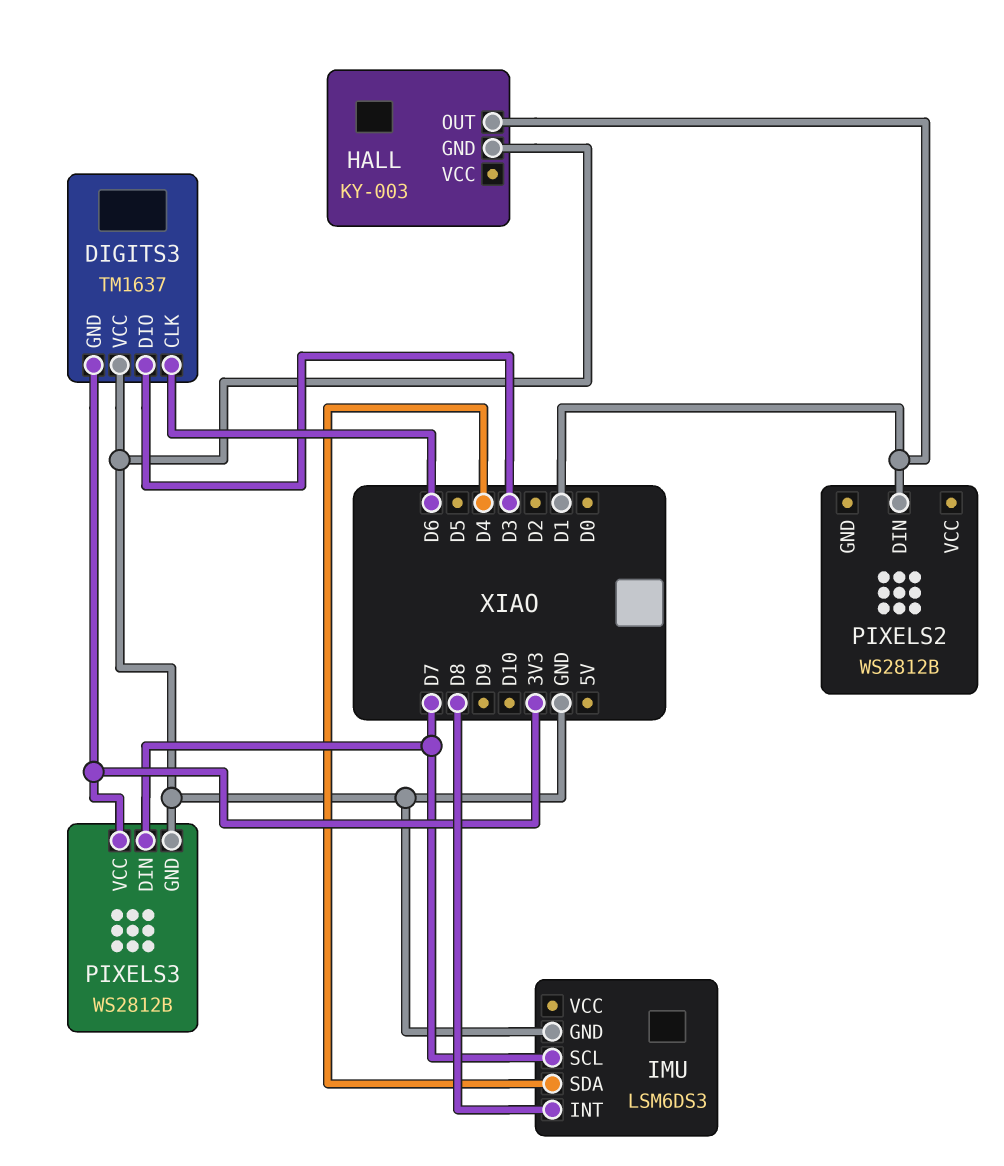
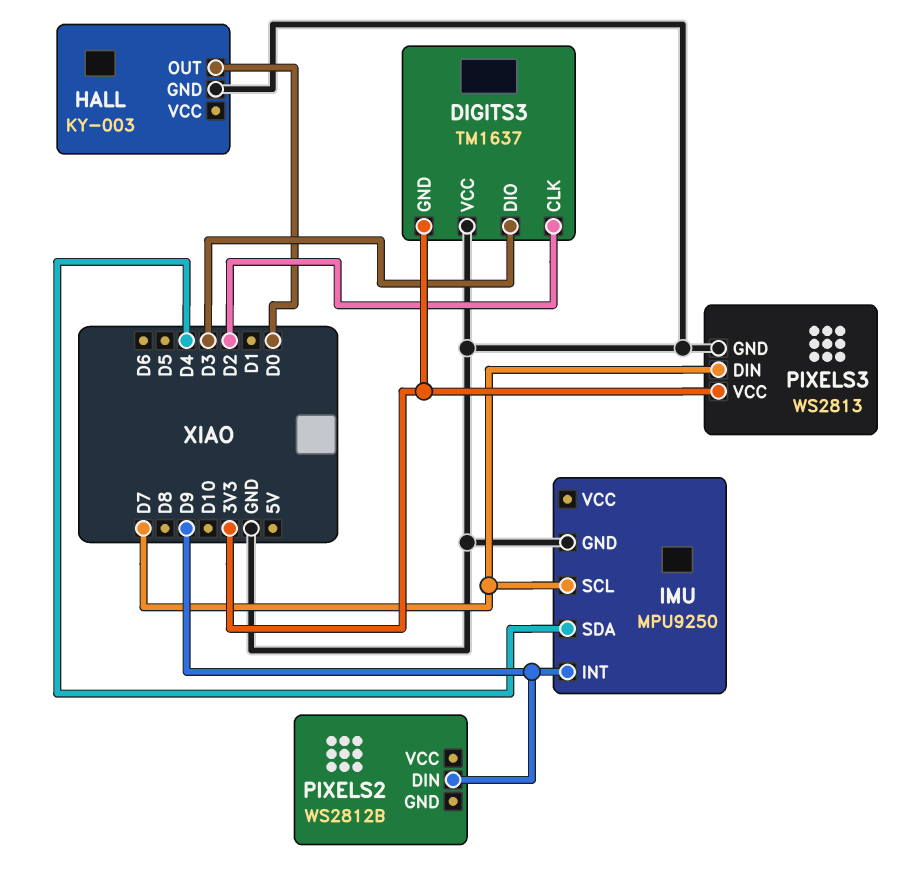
DIGITS3 pin CLK: D6 -> D2
HALL pin OUT: D1 -> D0
IMU: LSM6DS3 -> MPU9250
IMU pin INT: D8 -> D9
PIXELS2 pin DIN: D1 -> D9
PIXELS3: WS2812B -> WS2813

